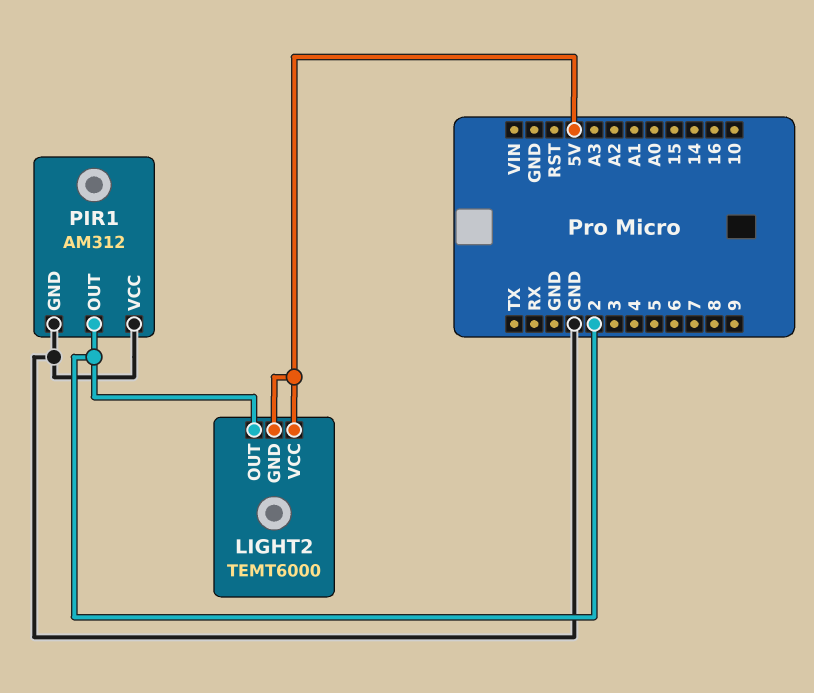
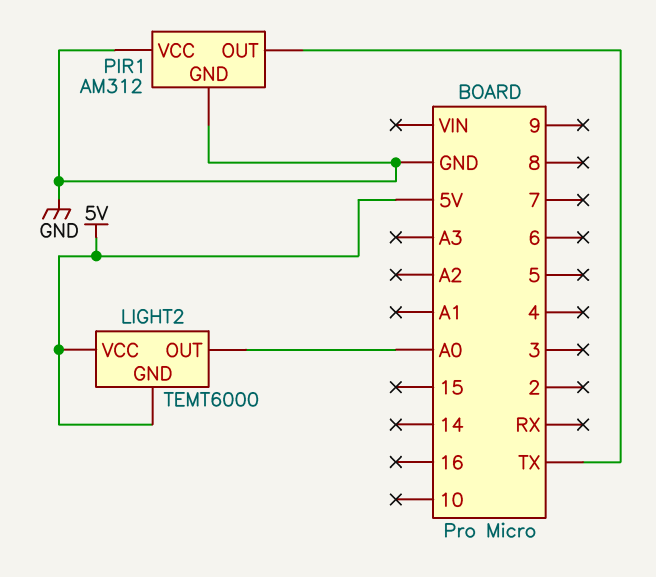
LIGHT2 pin OUT: 2 -> A0
PIR1 pin OUT: 2 -> TX

